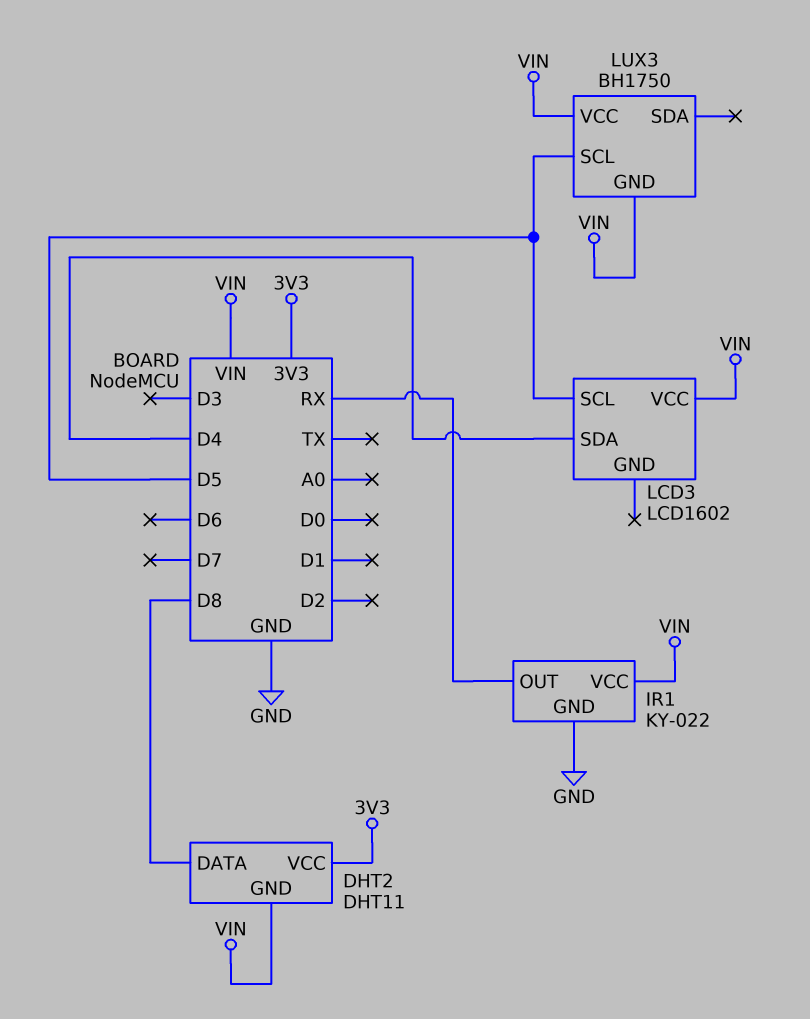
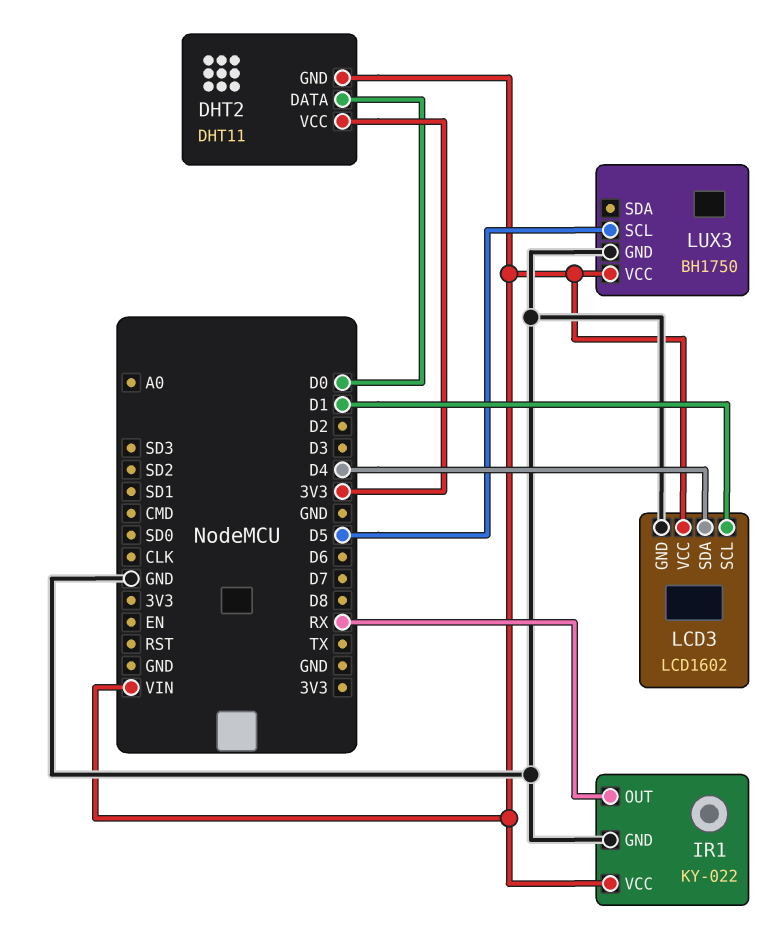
DHT2 pin DATA: D8 -> D0
LCD3 pin GND: none -> GND
LCD3 pin SCL: D5 -> D1
LUX3 pin GND: VIN -> GND

